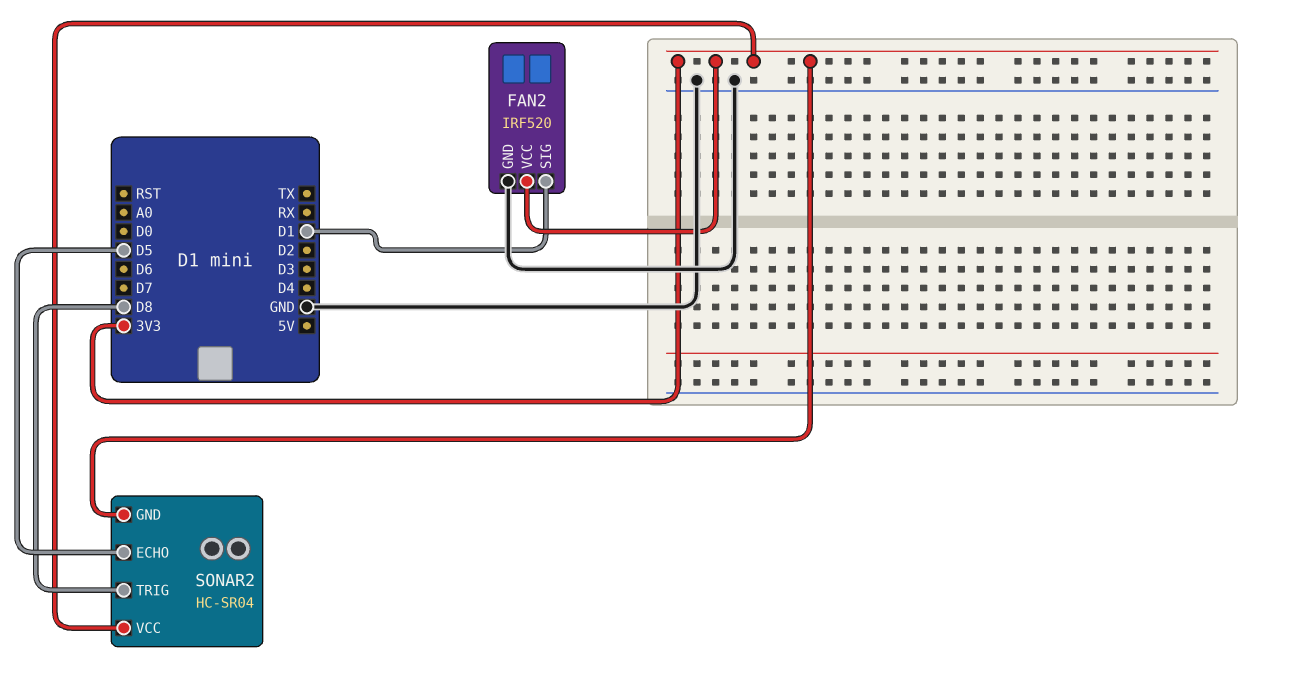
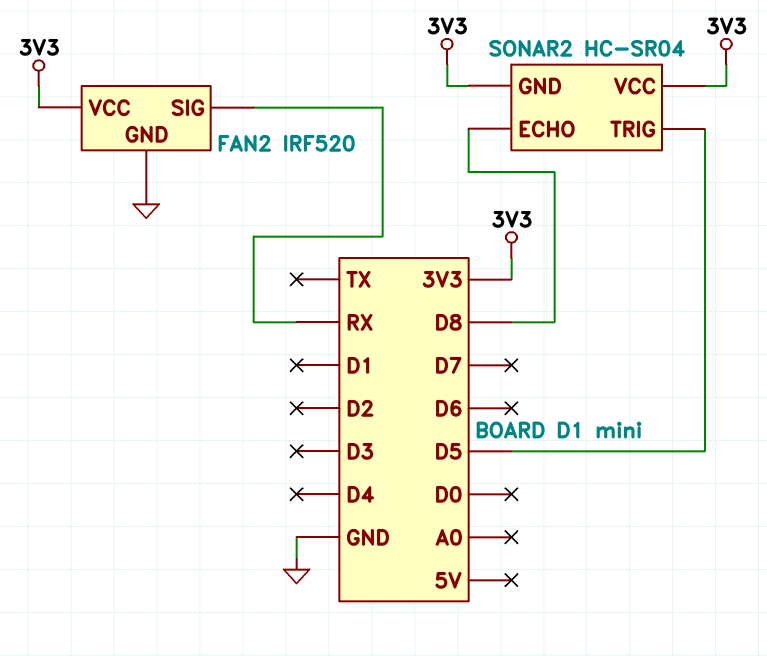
FAN2 pin SIG: D1 -> RX
SONAR2 pin ECHO: D5 -> D8
SONAR2 pin TRIG: D8 -> D5

